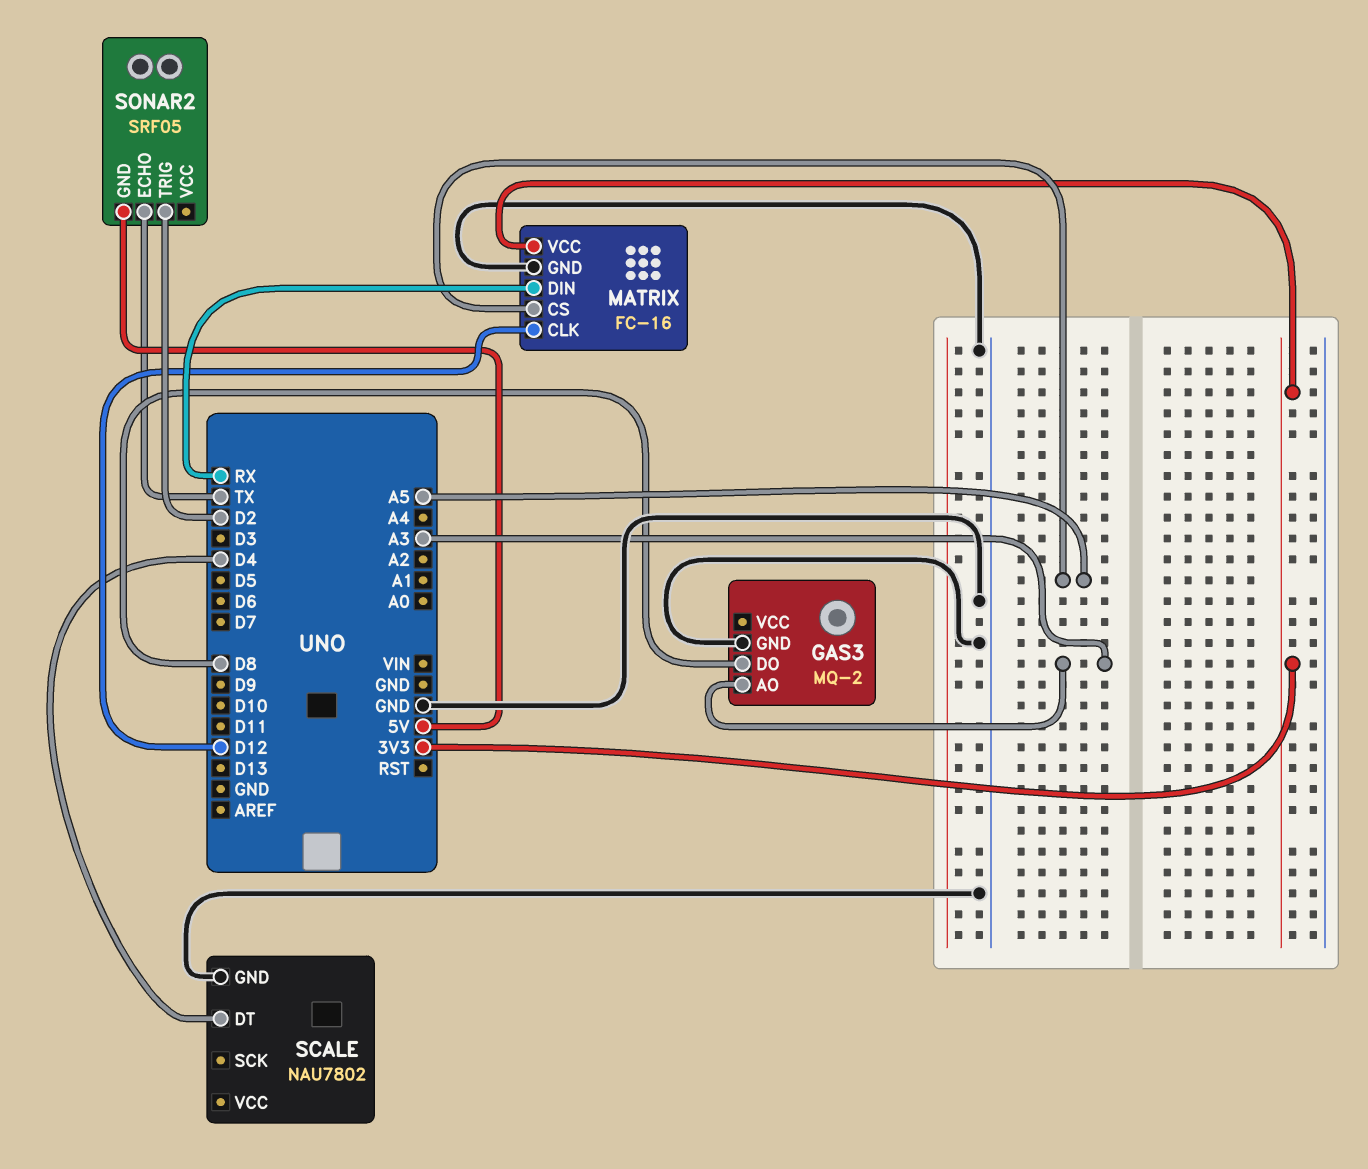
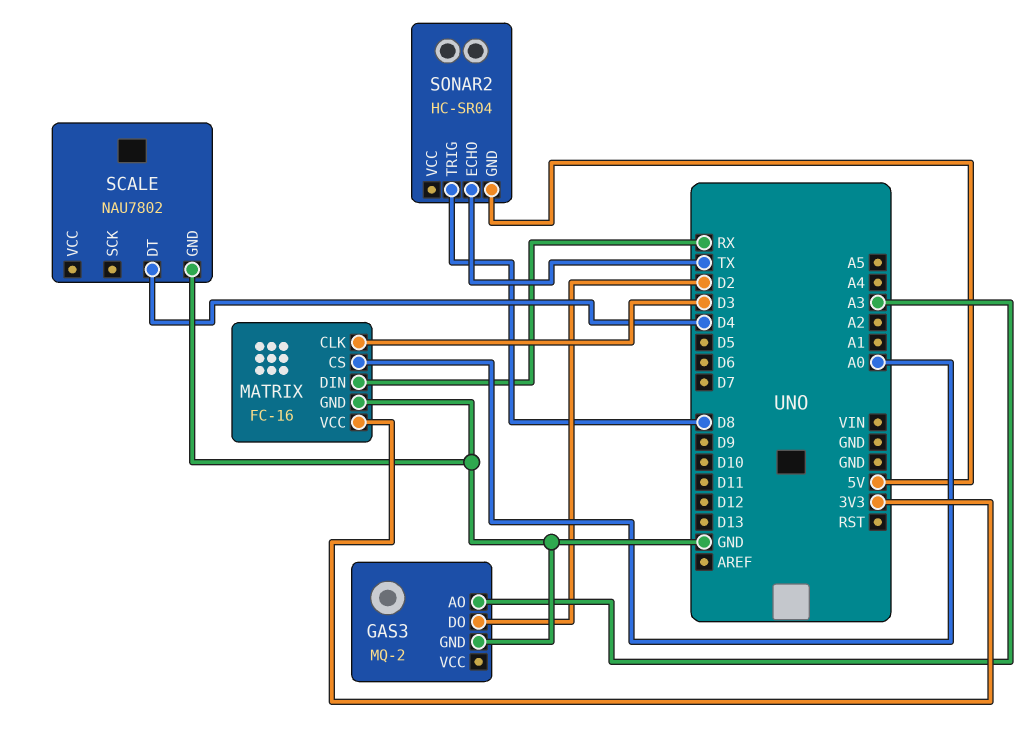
GAS3 pin DO: D8 -> D2
MATRIX pin CLK: D12 -> D3
MATRIX pin CS: A5 -> A0
SONAR2: SRF05 -> HC-SR04
SONAR2 pin TRIG: D2 -> D8

